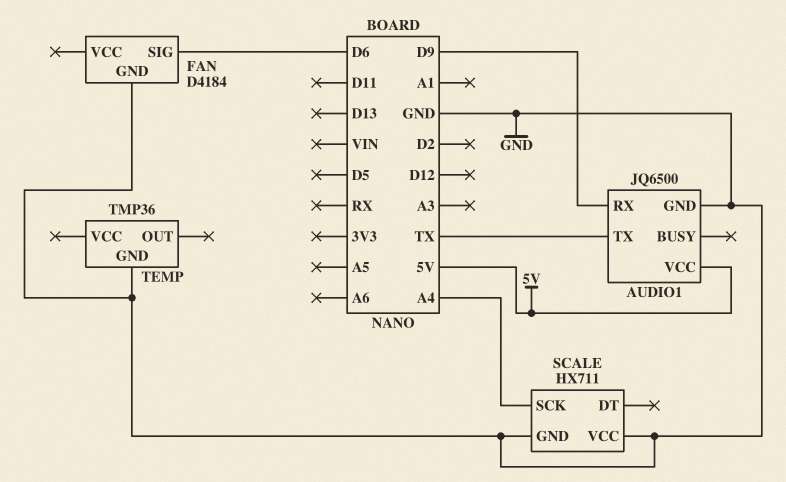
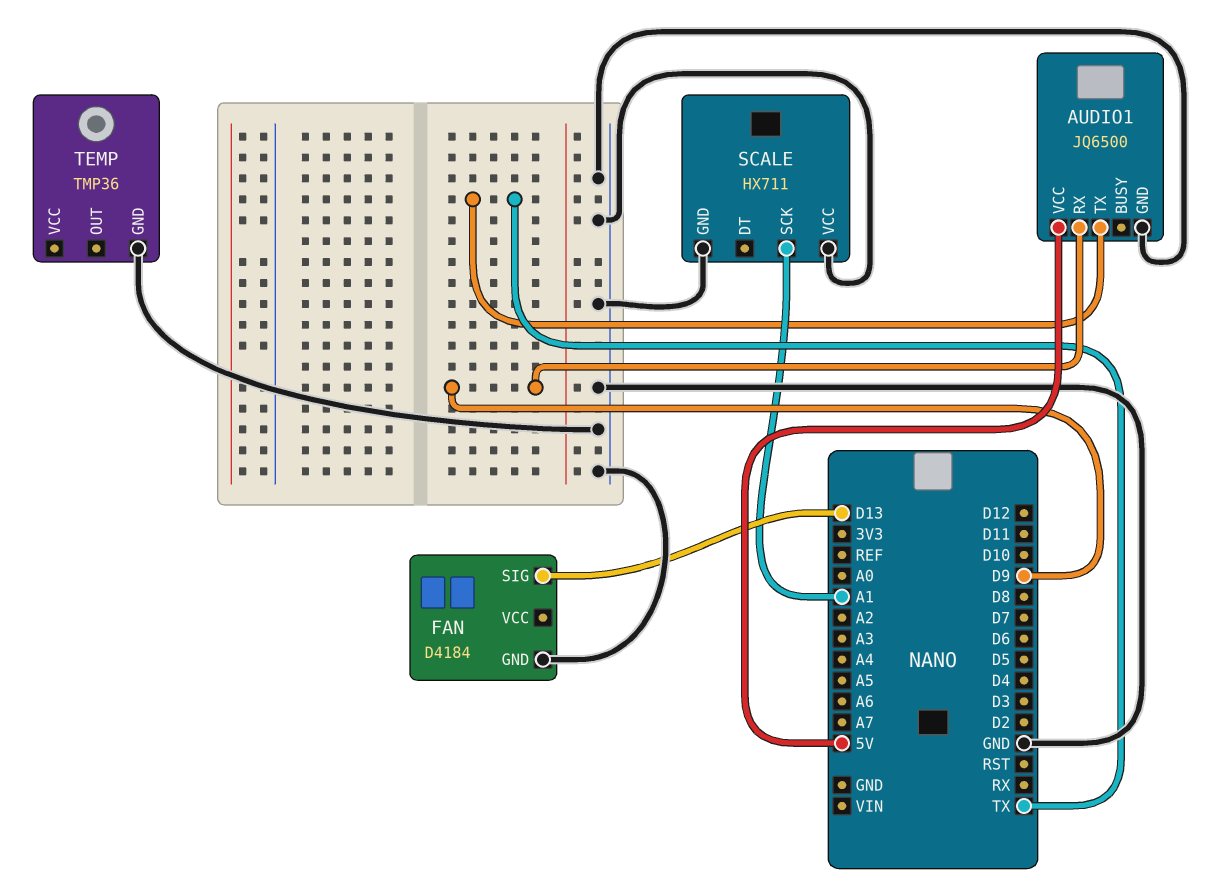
FAN pin SIG: D6 -> D13
SCALE pin SCK: A4 -> A1

